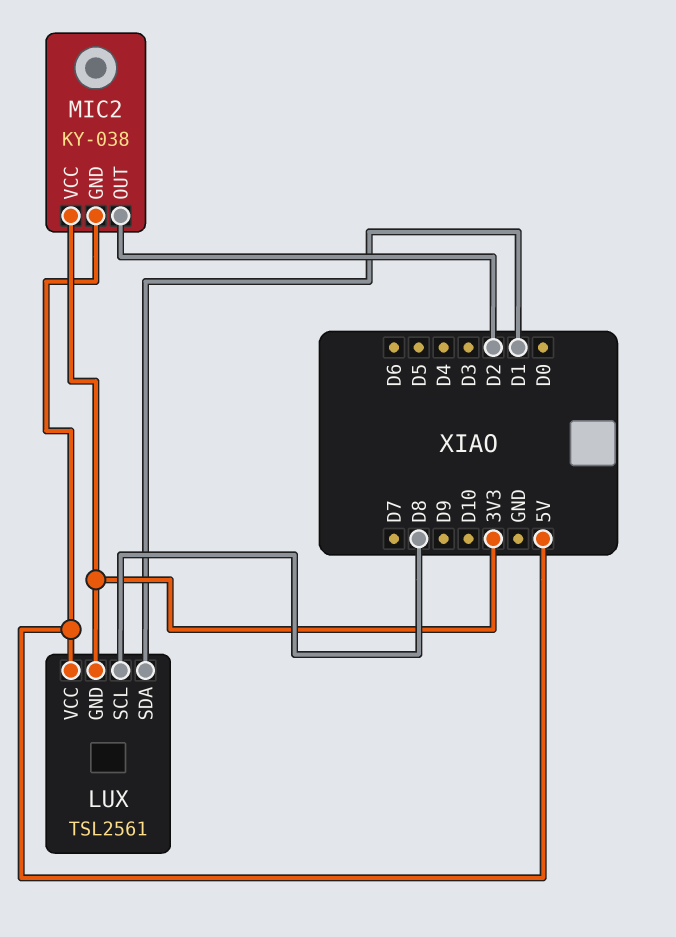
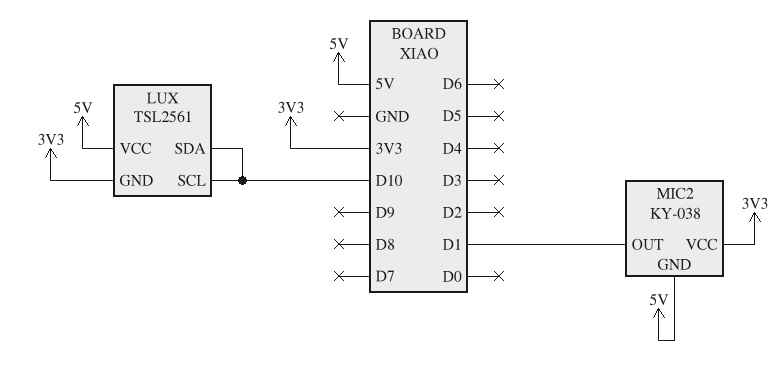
LUX pin SCL: D8 -> D10
LUX pin SDA: D1 -> D10
MIC2 pin OUT: D2 -> D1

